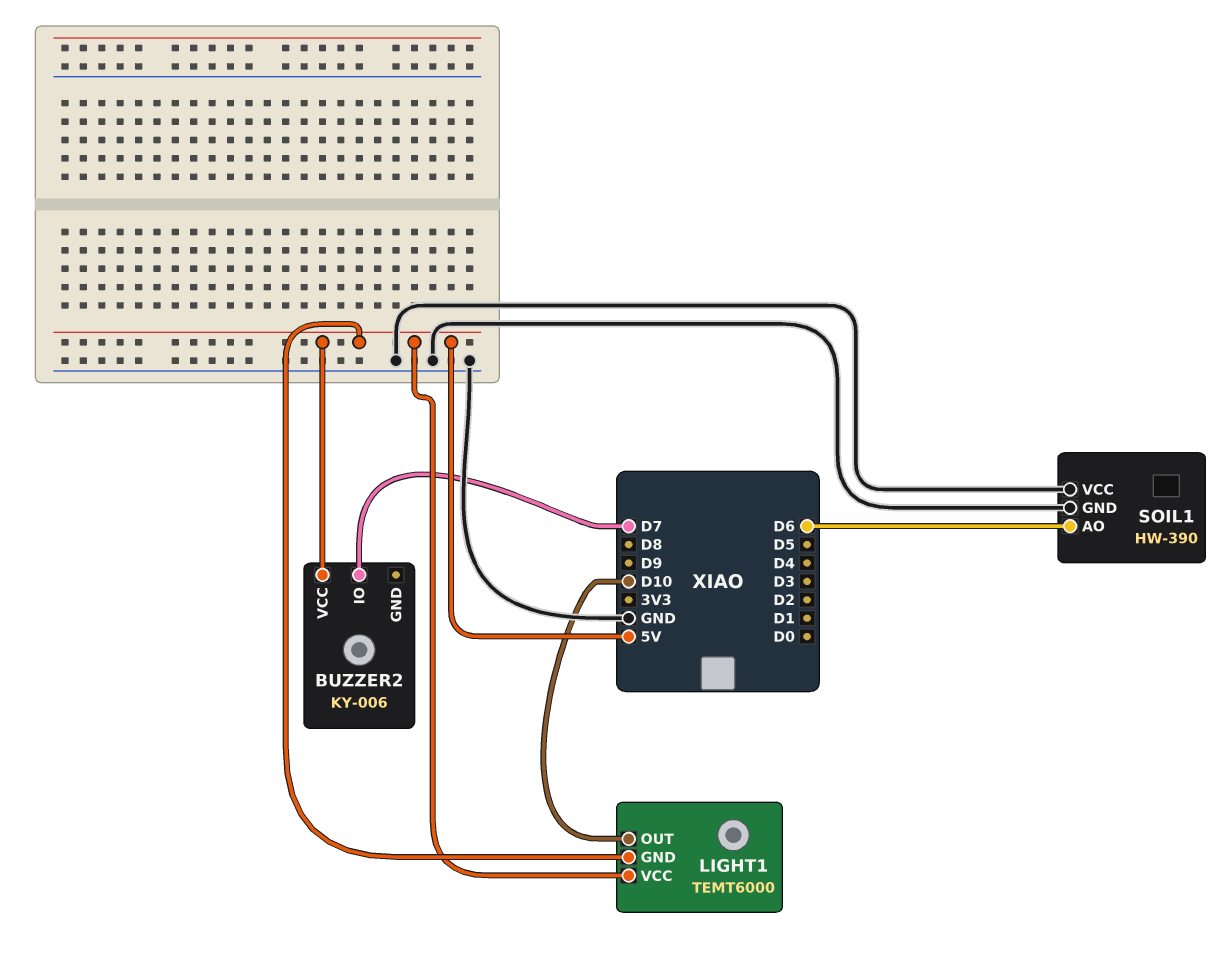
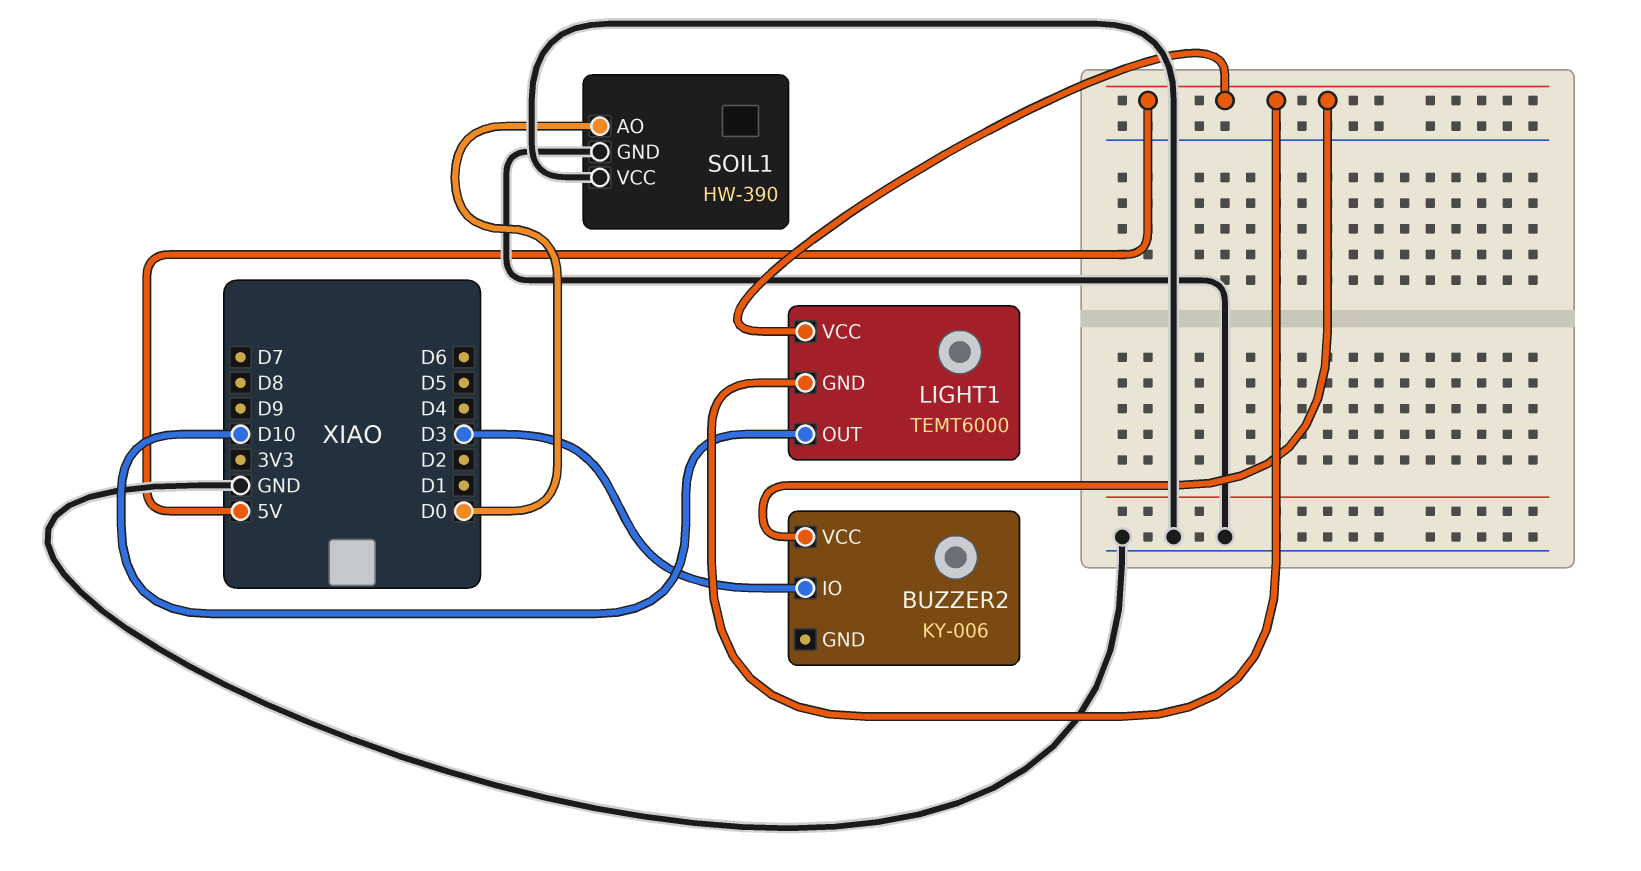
BUZZER2 pin IO: D7 -> D3
SOIL1 pin AO: D6 -> D0

